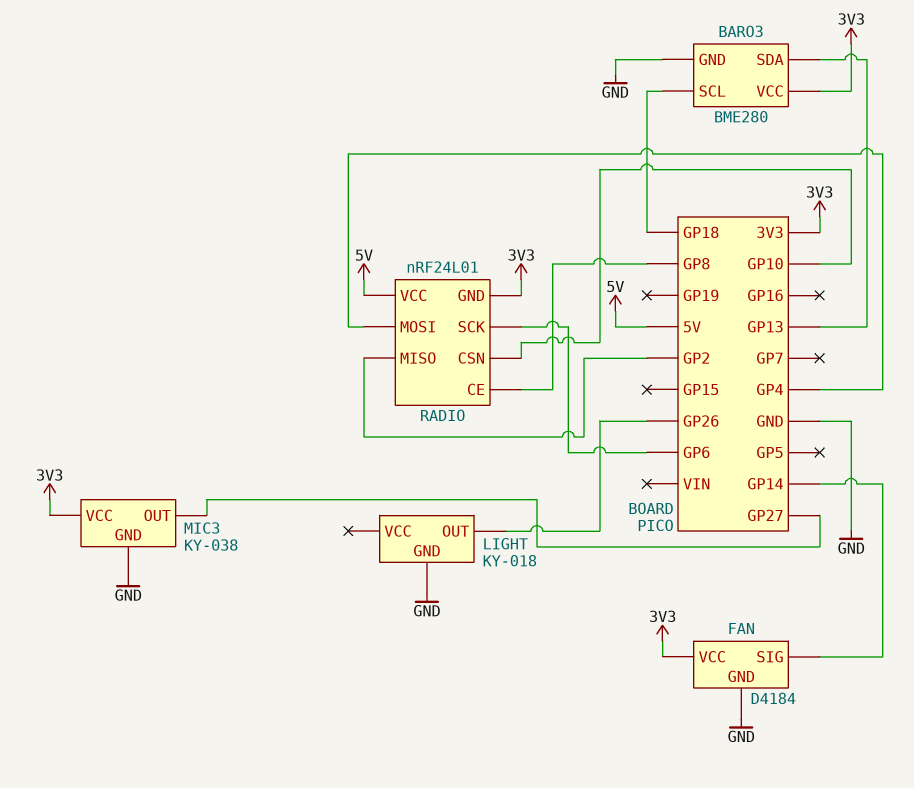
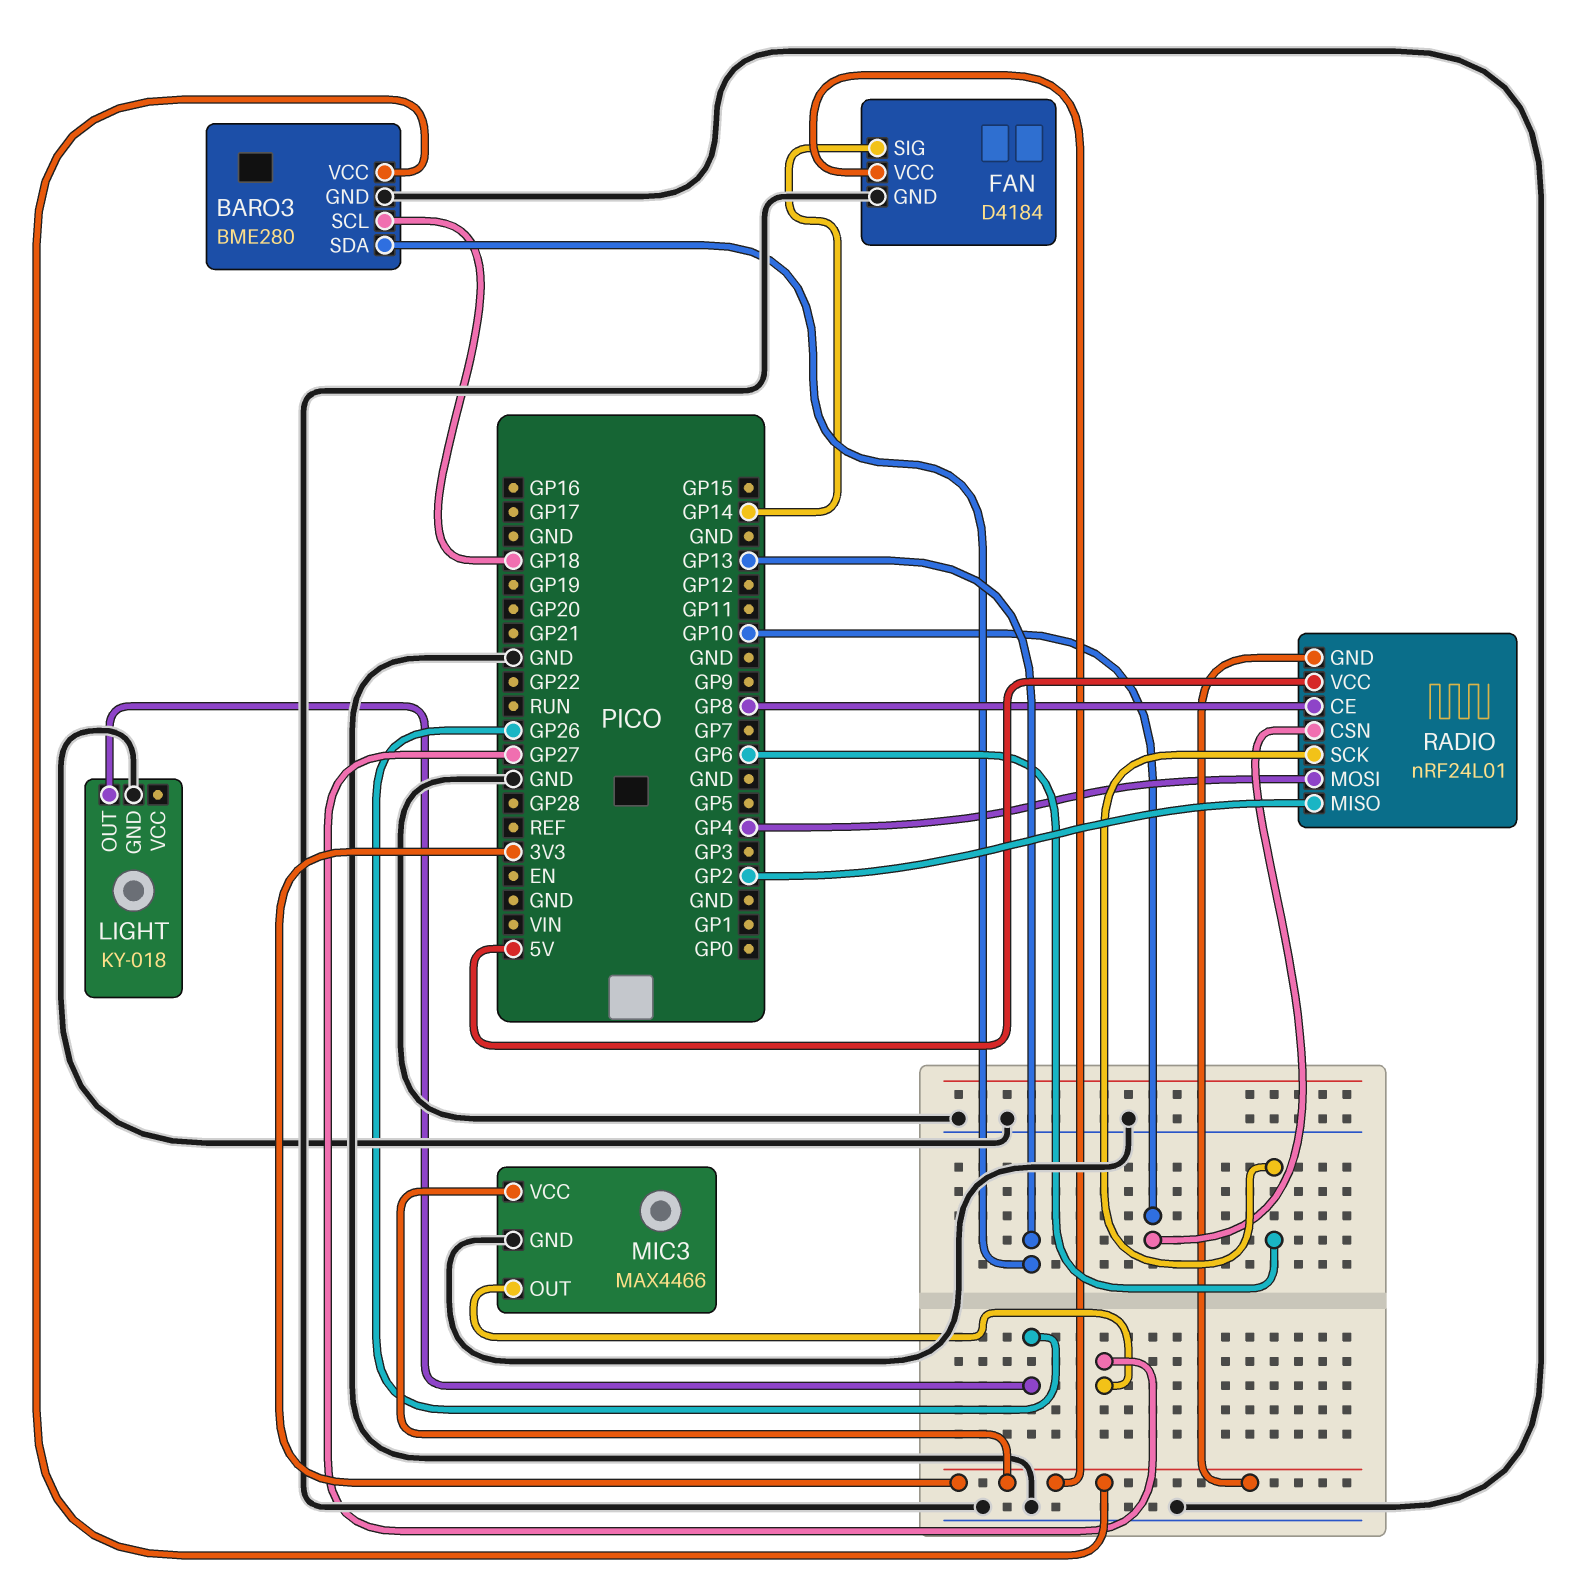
MIC3: KY-038 -> MAX4466

